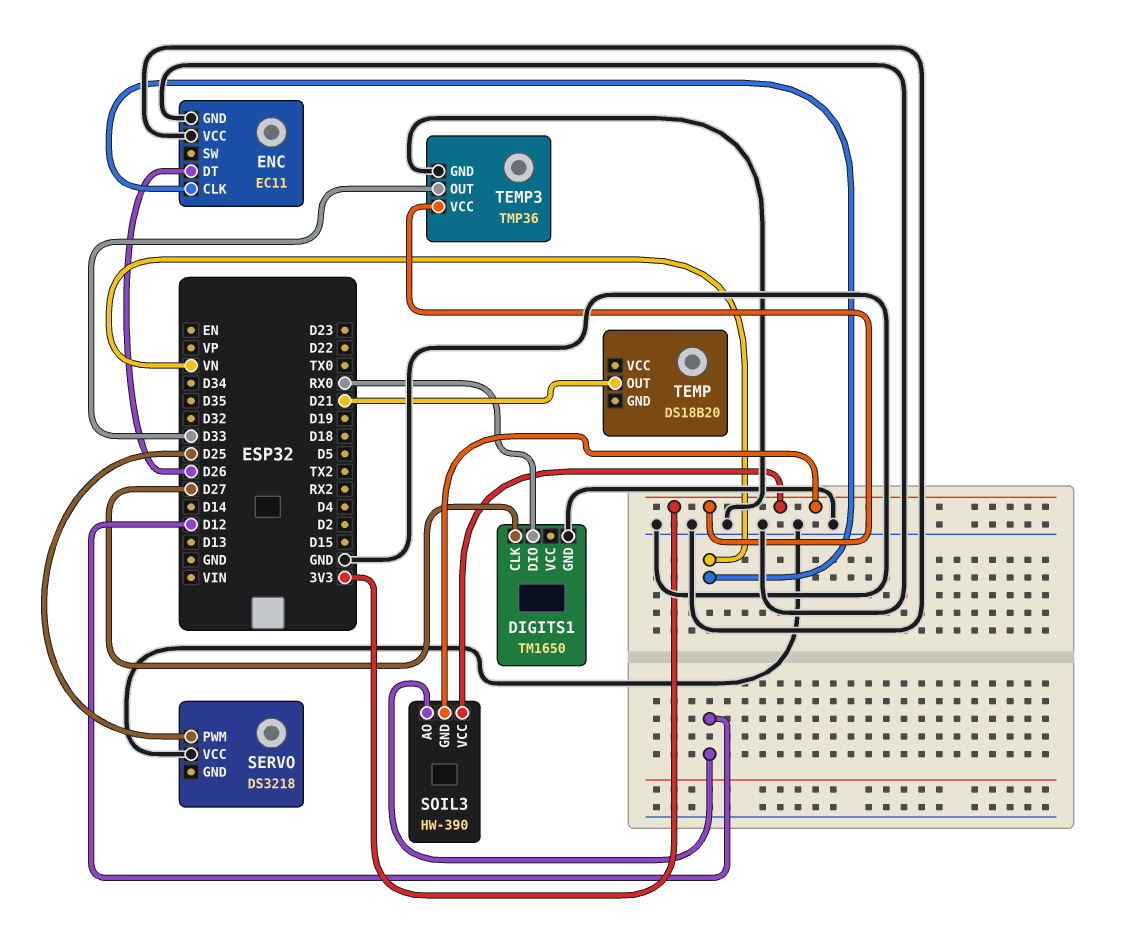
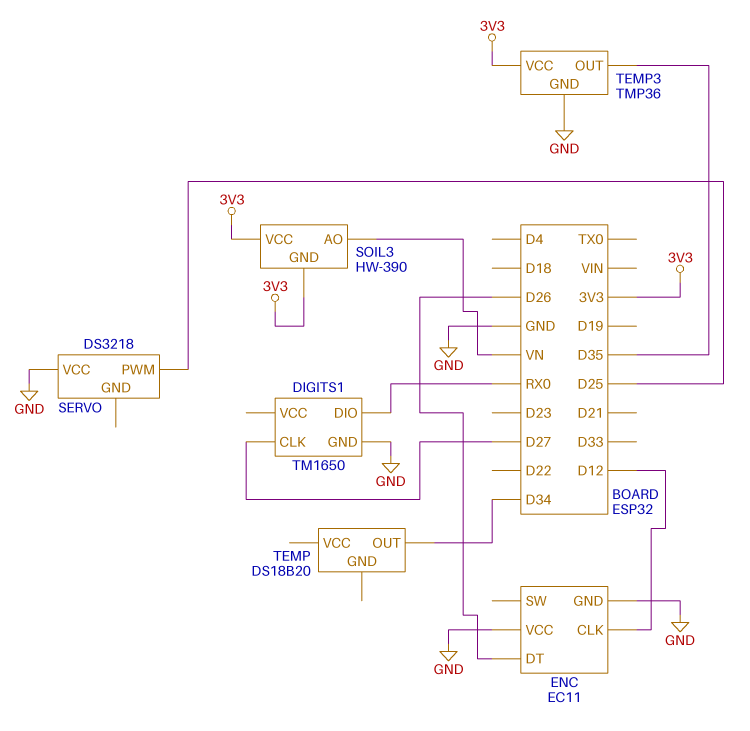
ENC pin CLK: VN -> D12
SOIL3 pin AO: D12 -> VN
TEMP pin OUT: D21 -> D34
TEMP3 pin OUT: D33 -> D35

